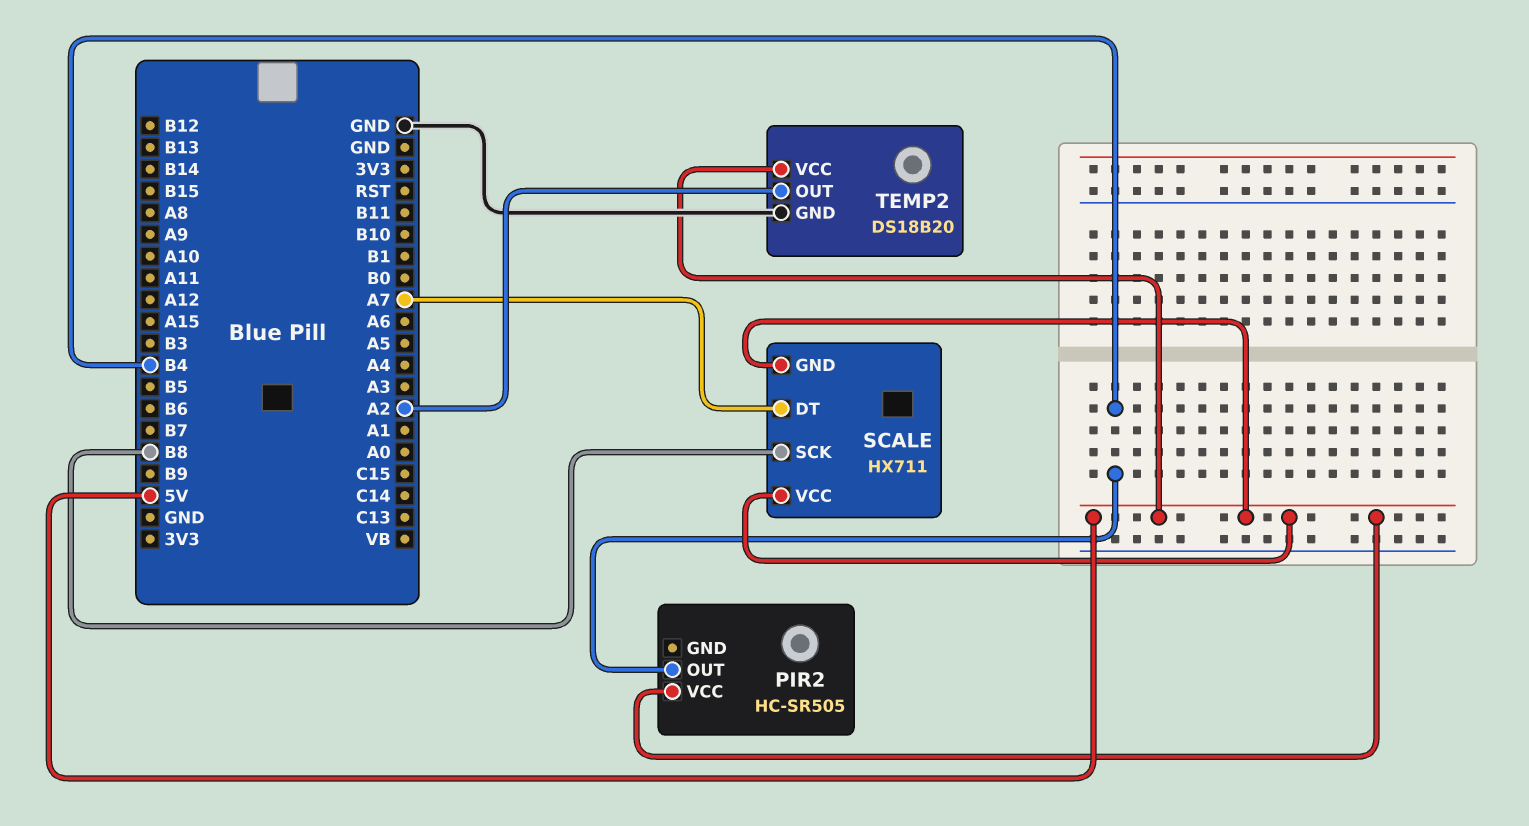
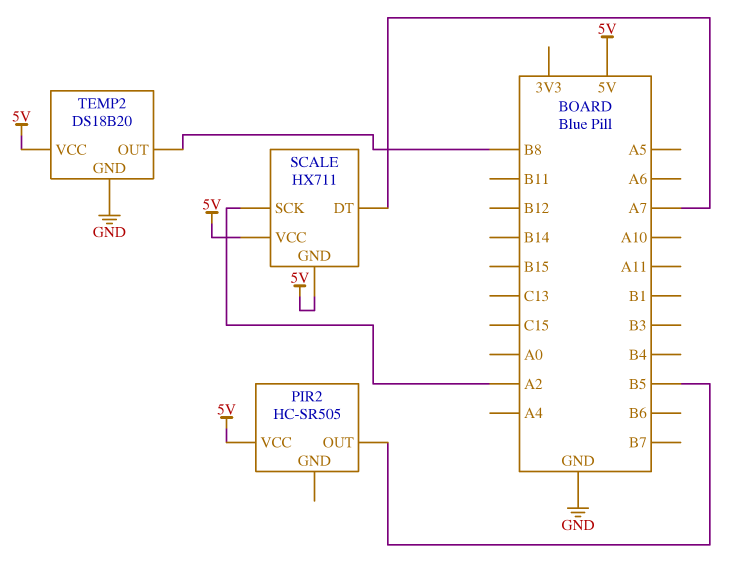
PIR2 pin OUT: B4 -> B5
SCALE pin SCK: B8 -> A2
TEMP2 pin OUT: A2 -> B8

